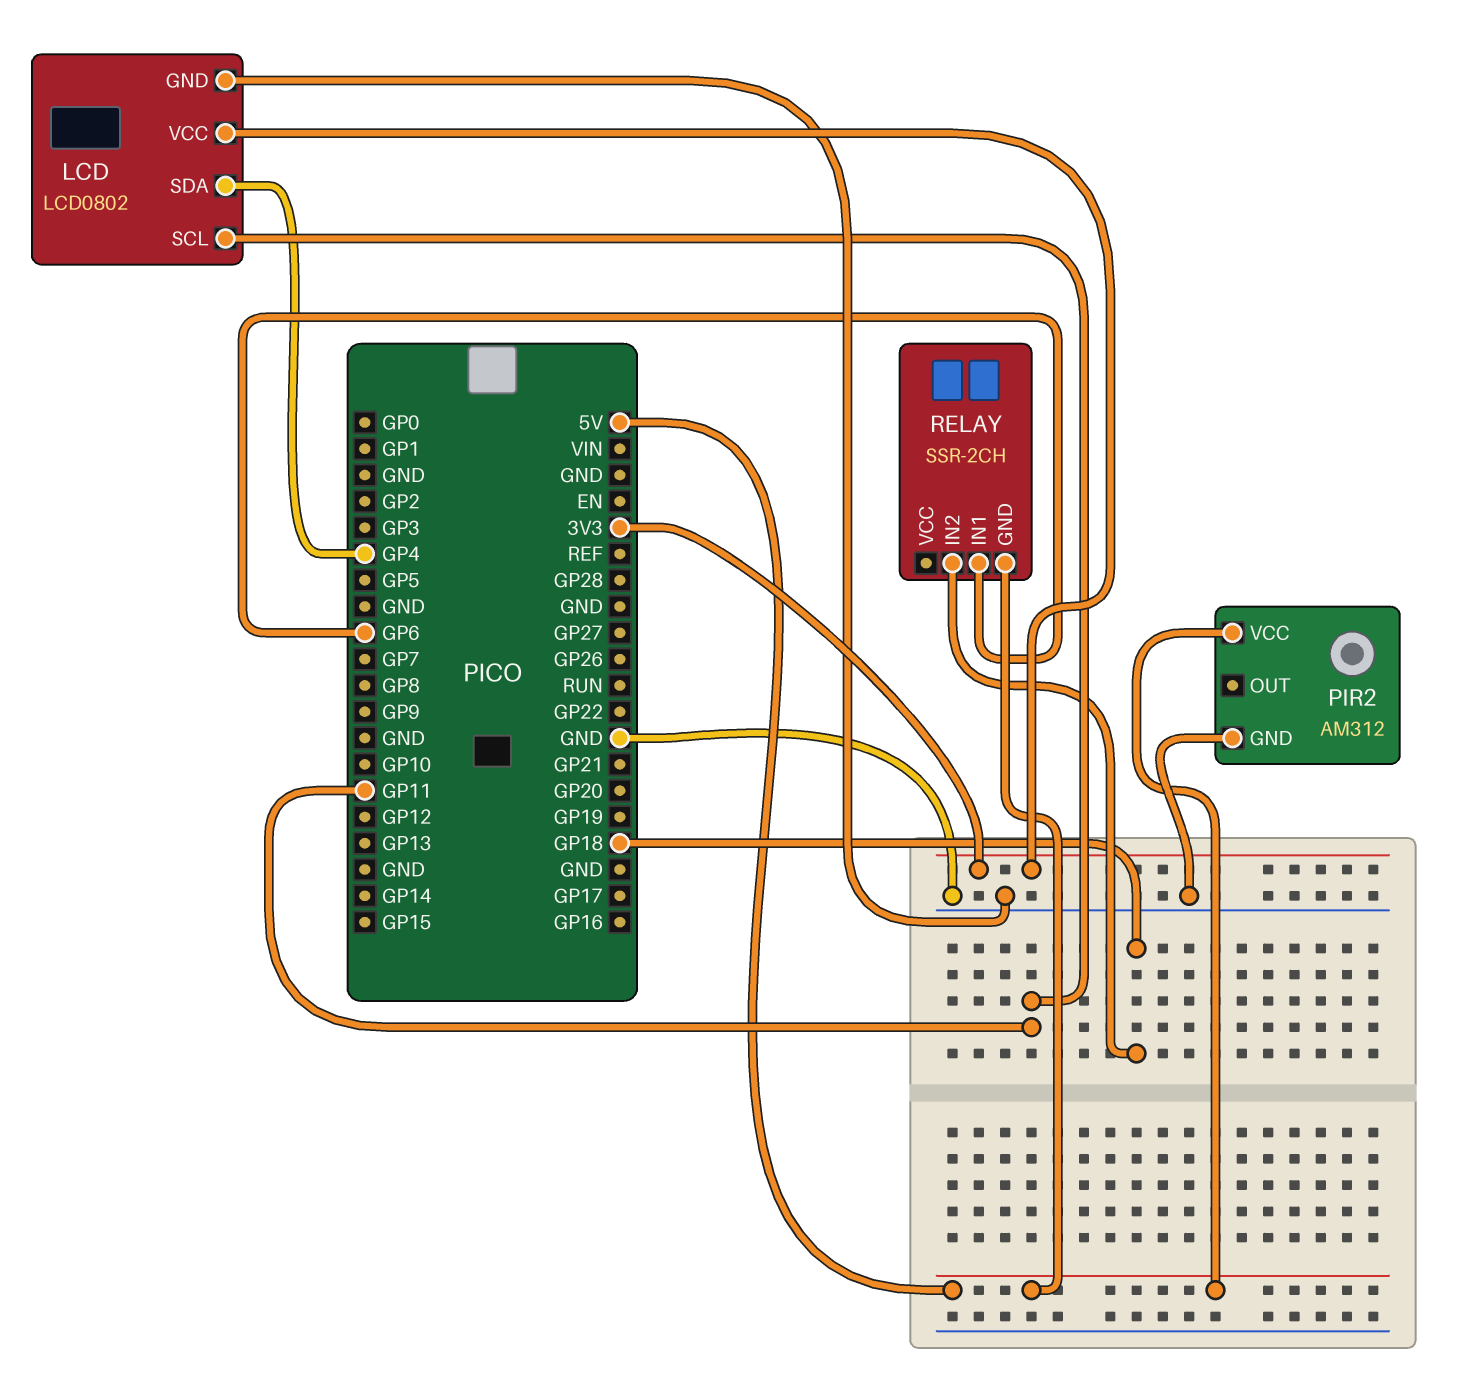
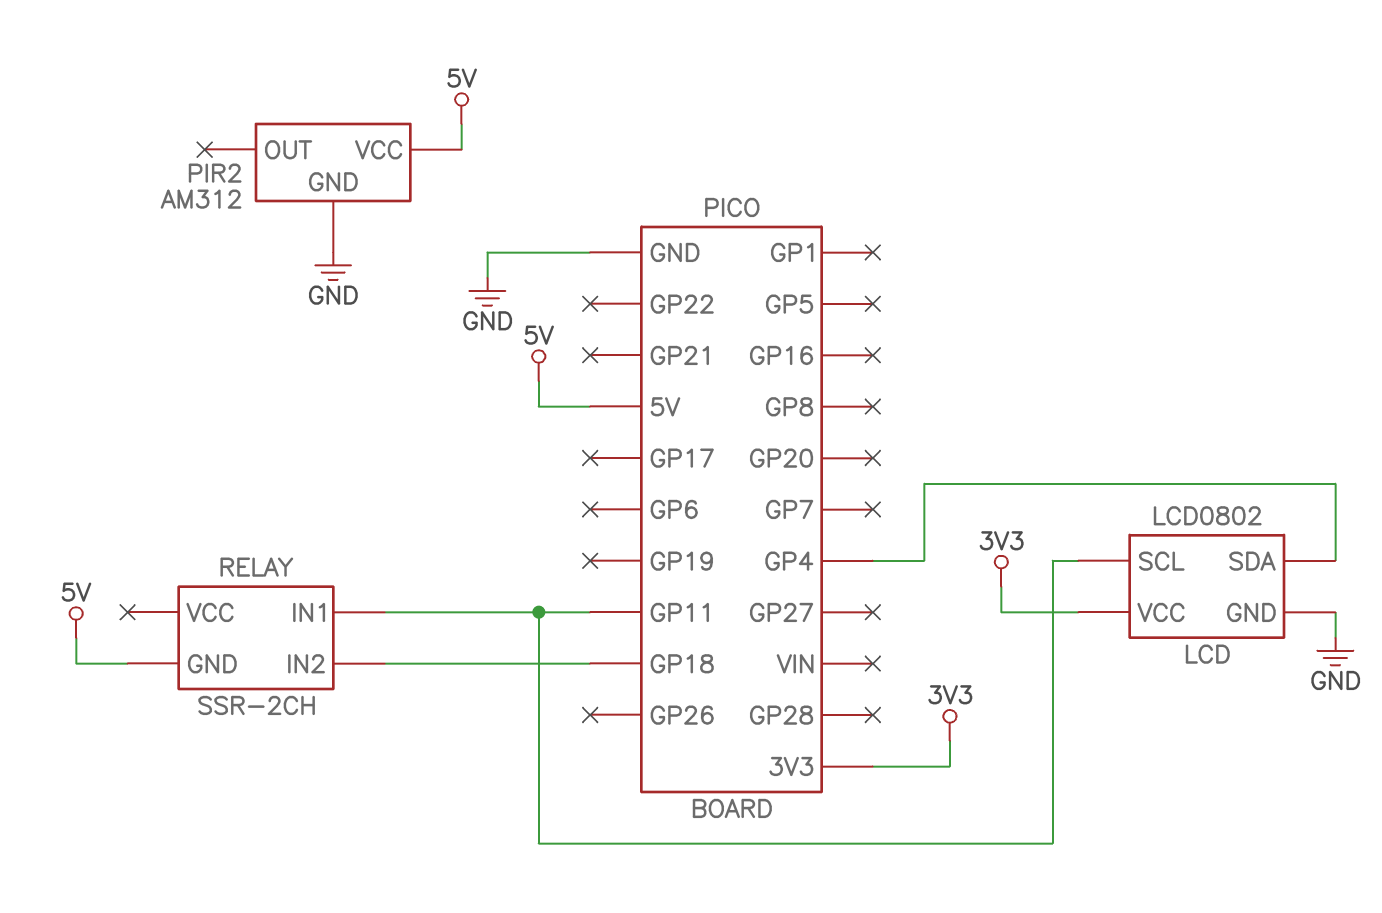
RELAY pin IN1: GP6 -> GP11

